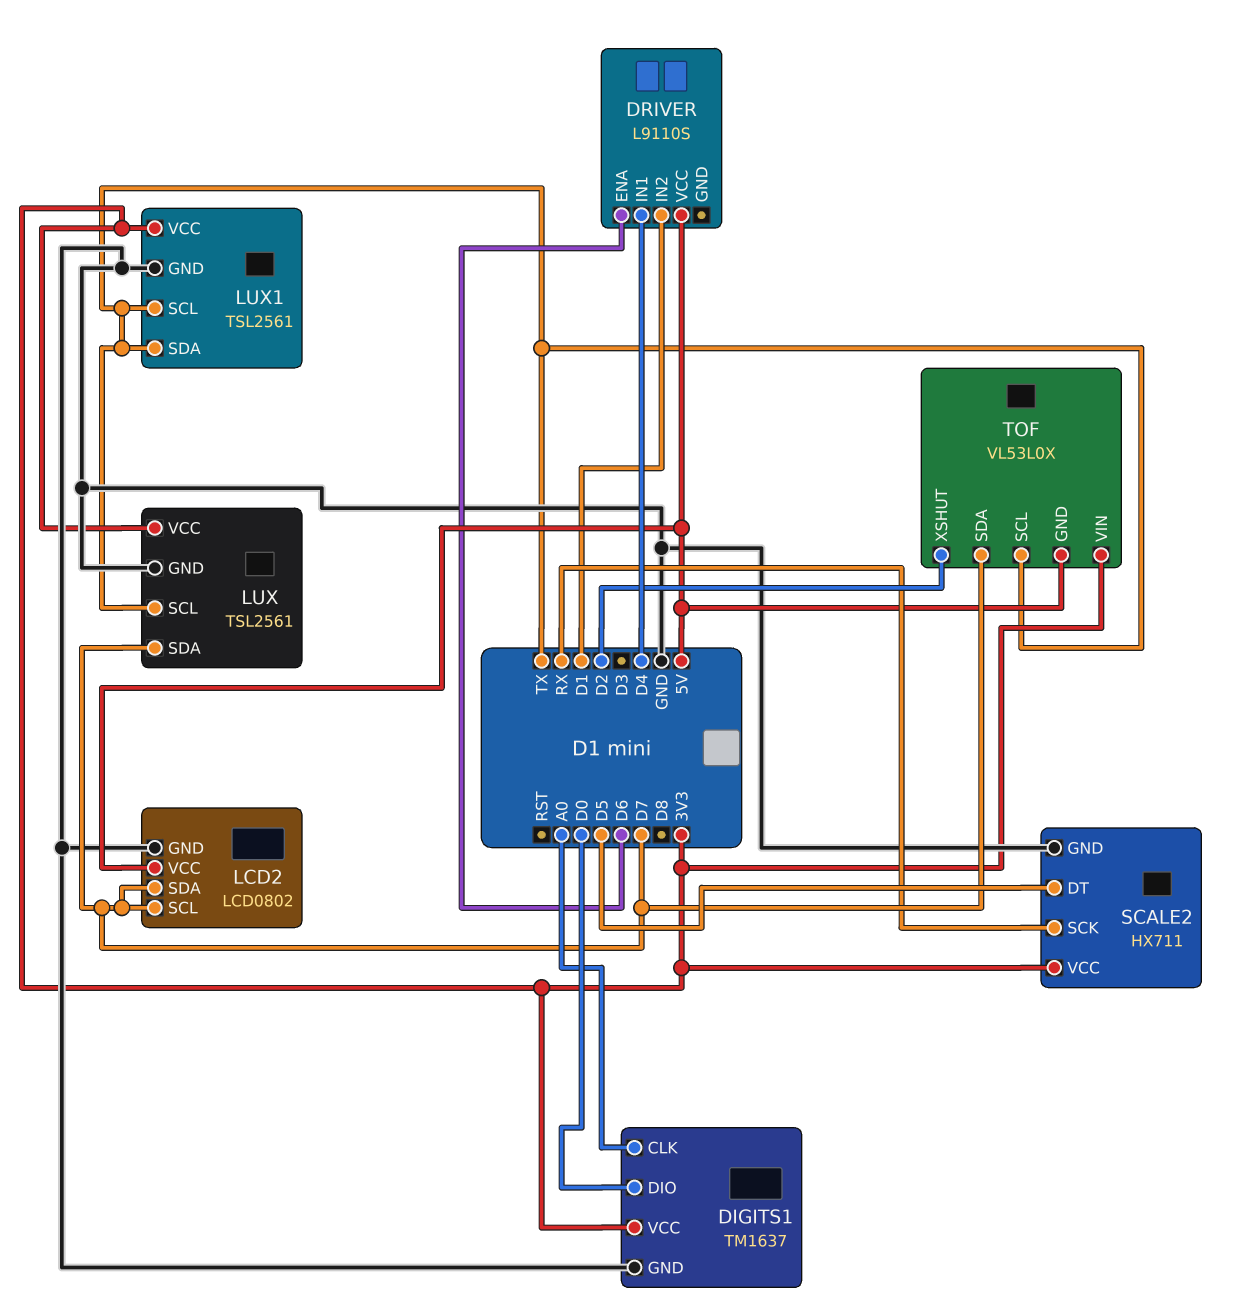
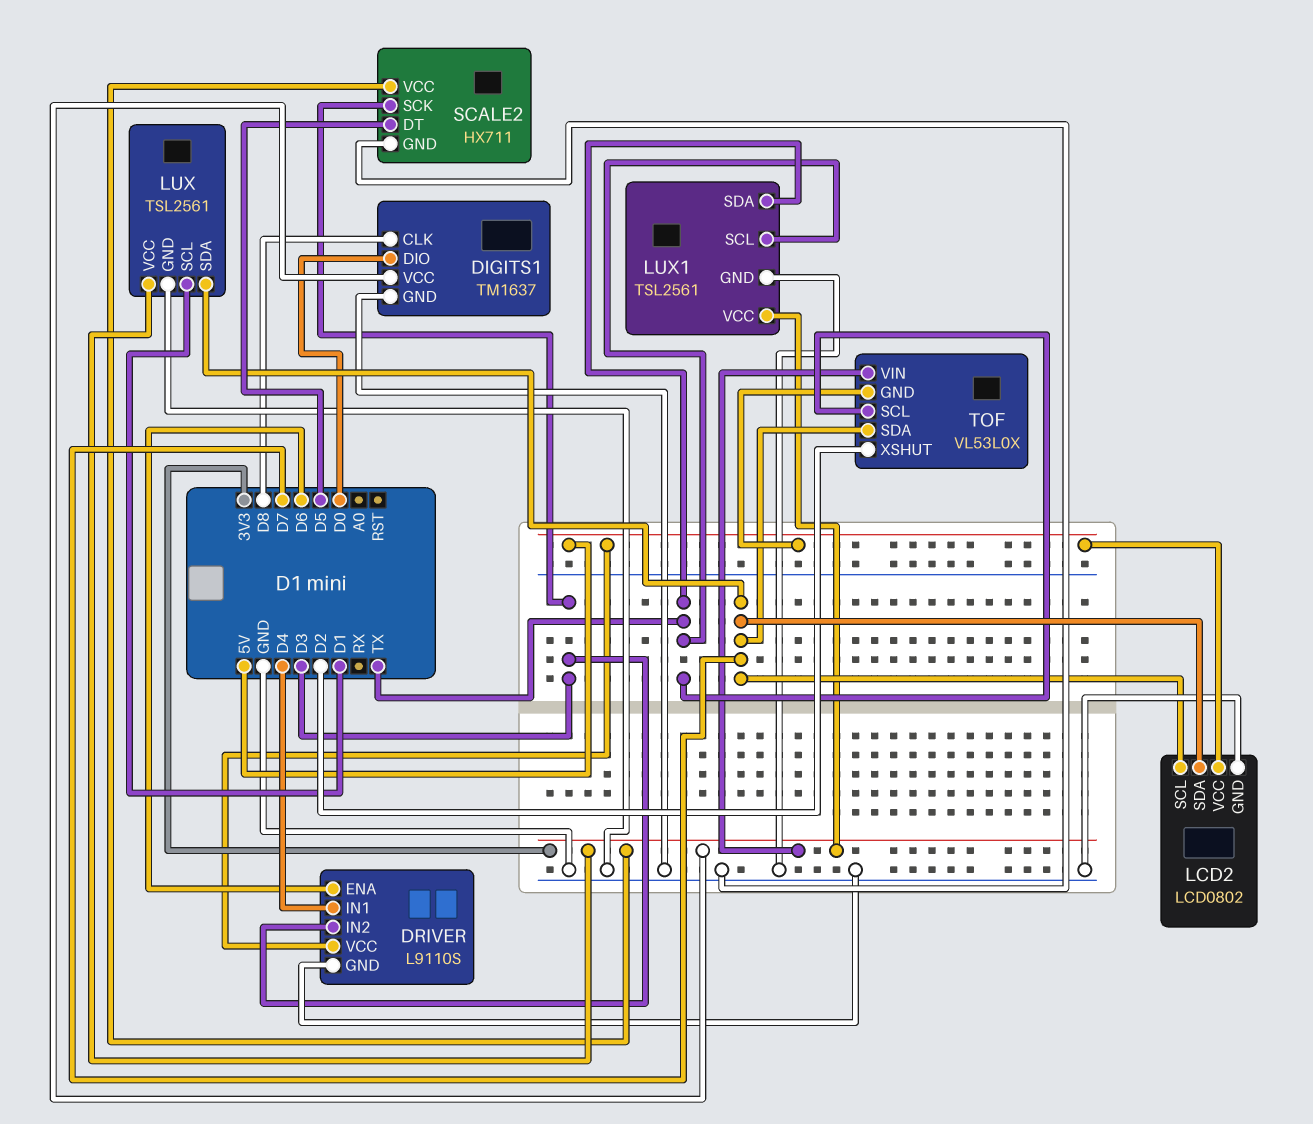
DIGITS1 pin CLK: A0 -> D8
DRIVER pin GND: none -> GND
DRIVER pin IN2: D1 -> D3
LUX pin SCL: TX -> D1
SCALE2 pin SCK: RX -> D3

